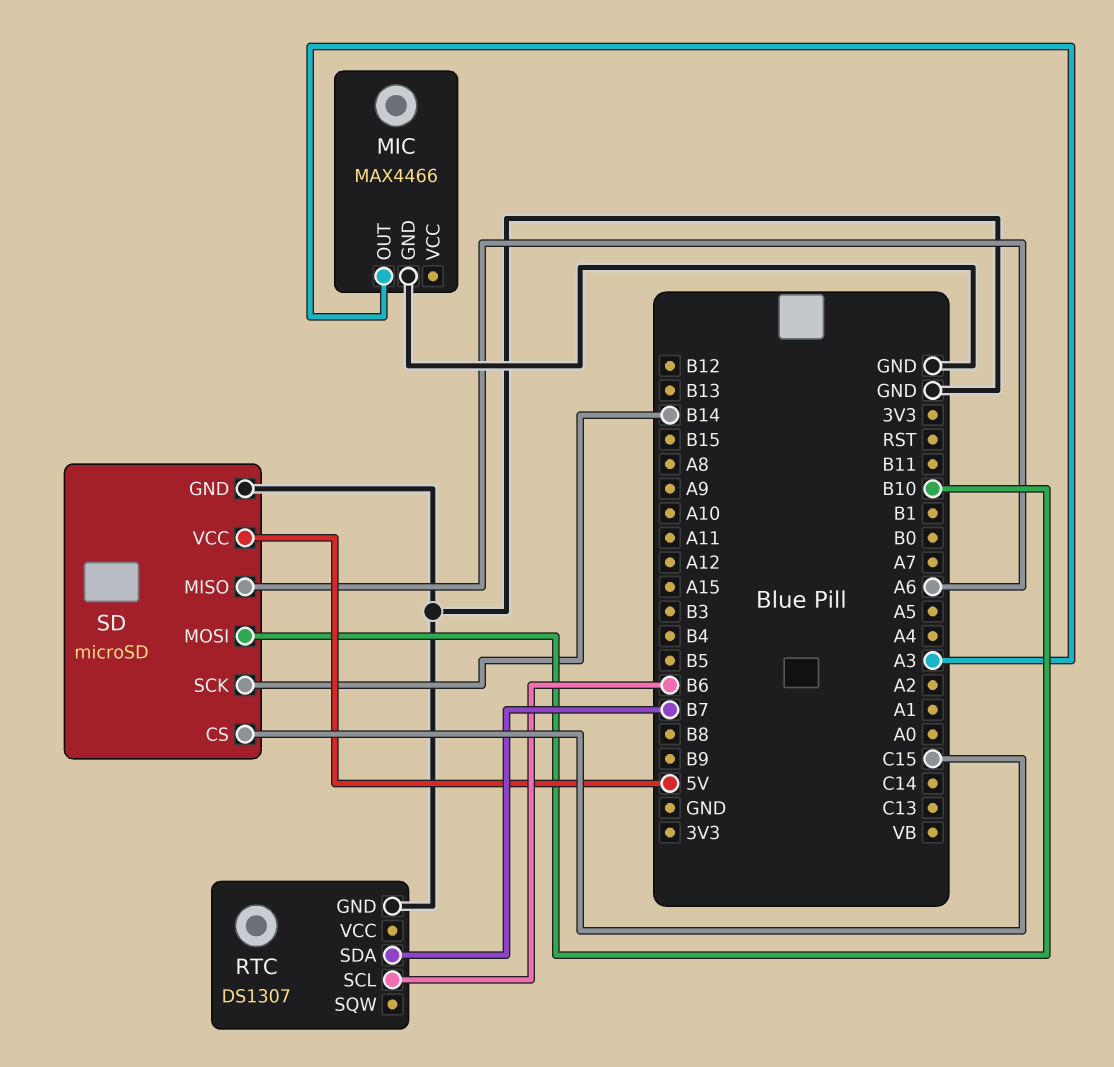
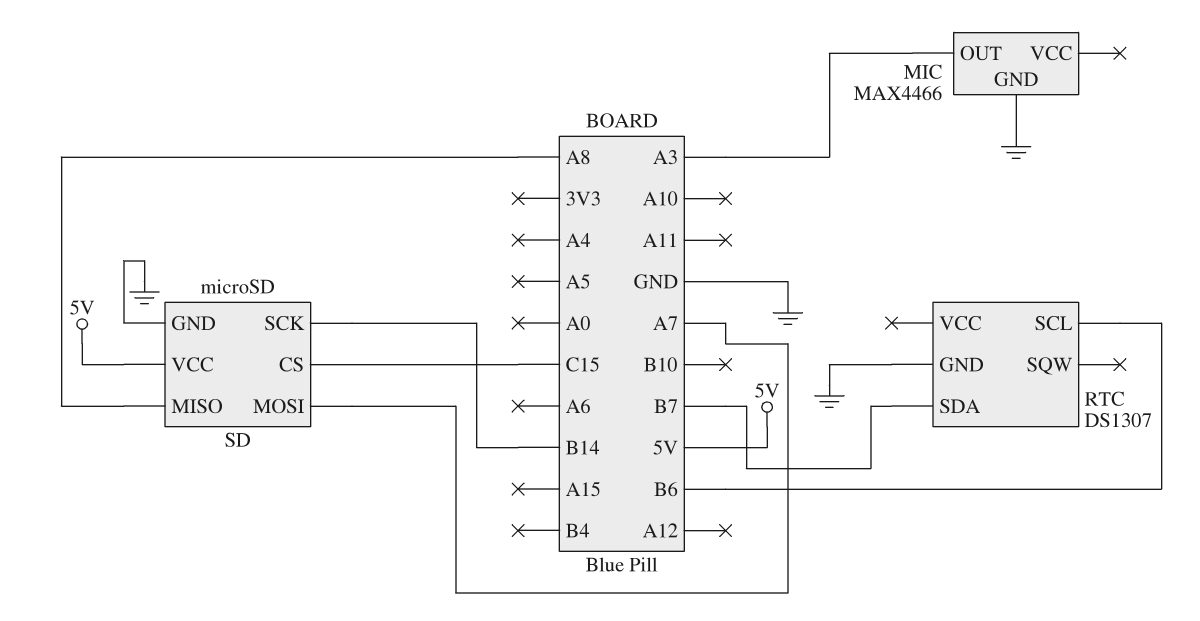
SD pin MISO: A6 -> A8
SD pin MOSI: B10 -> A7

